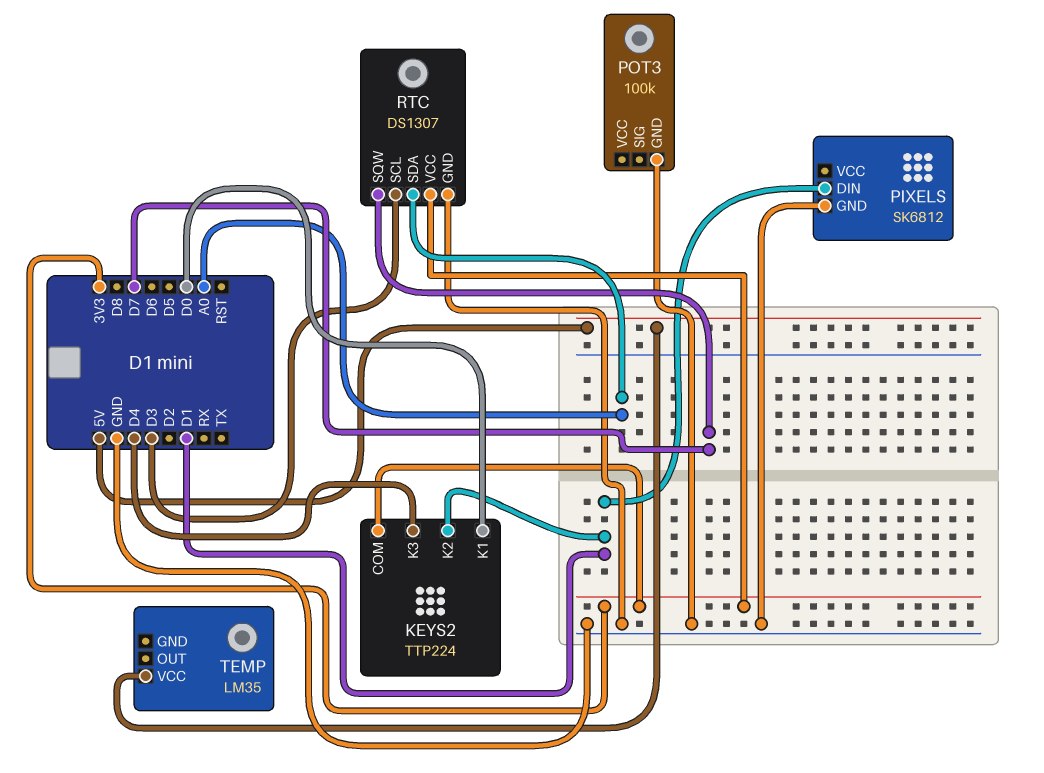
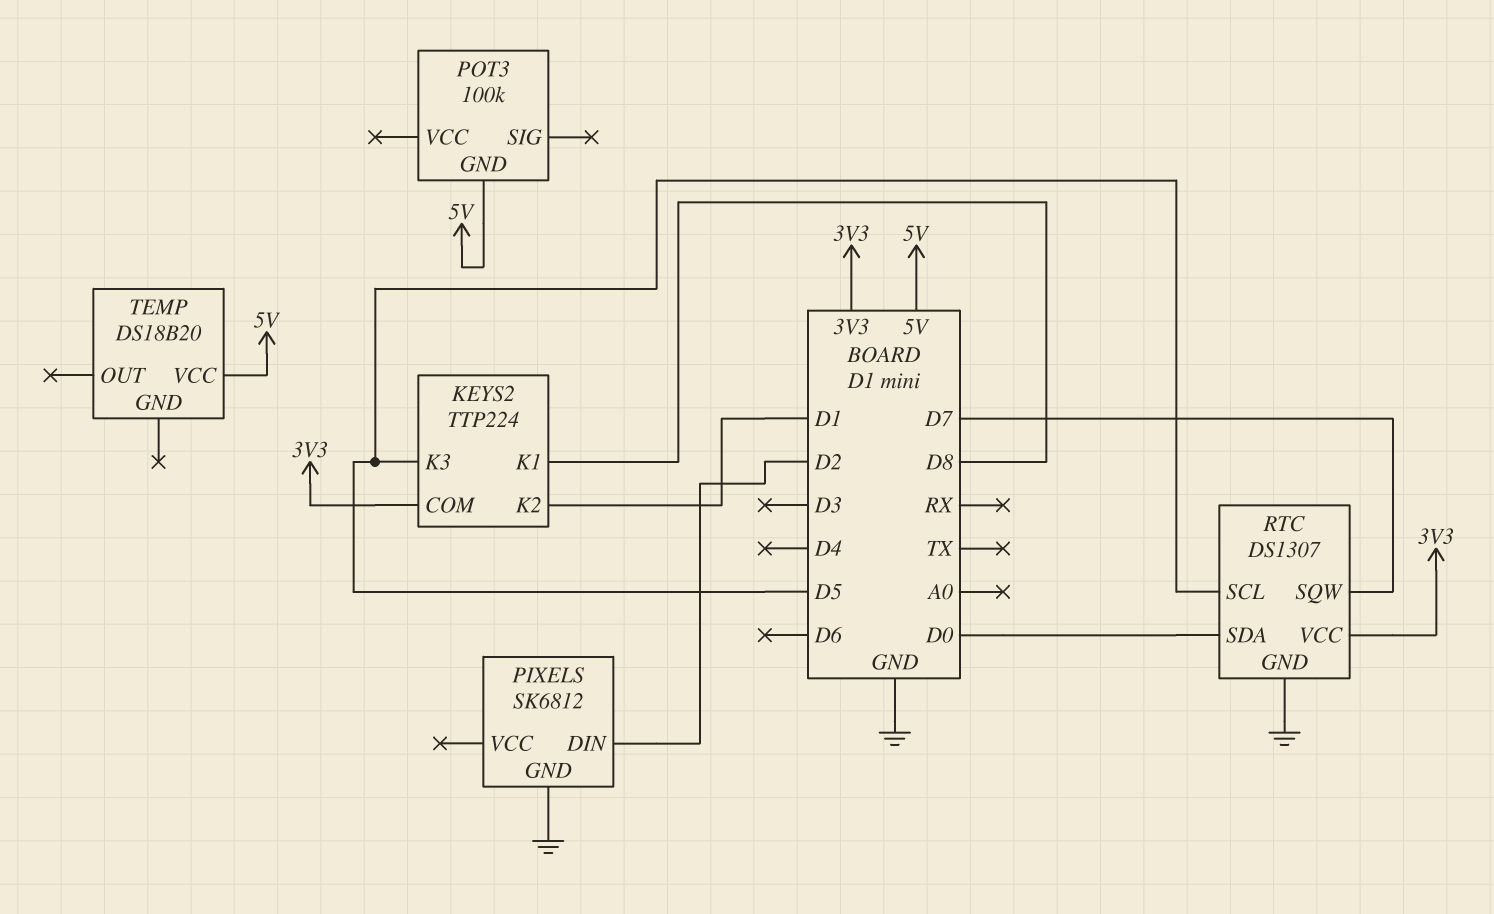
KEYS2 pin K1: D0 -> D8
KEYS2 pin K3: D4 -> D5
PIXELS pin DIN: D1 -> D2
POT3 pin GND: GND -> 5V
RTC pin SCL: D3 -> D5
RTC pin SDA: A0 -> D0
TEMP: LM35 -> DS18B20

